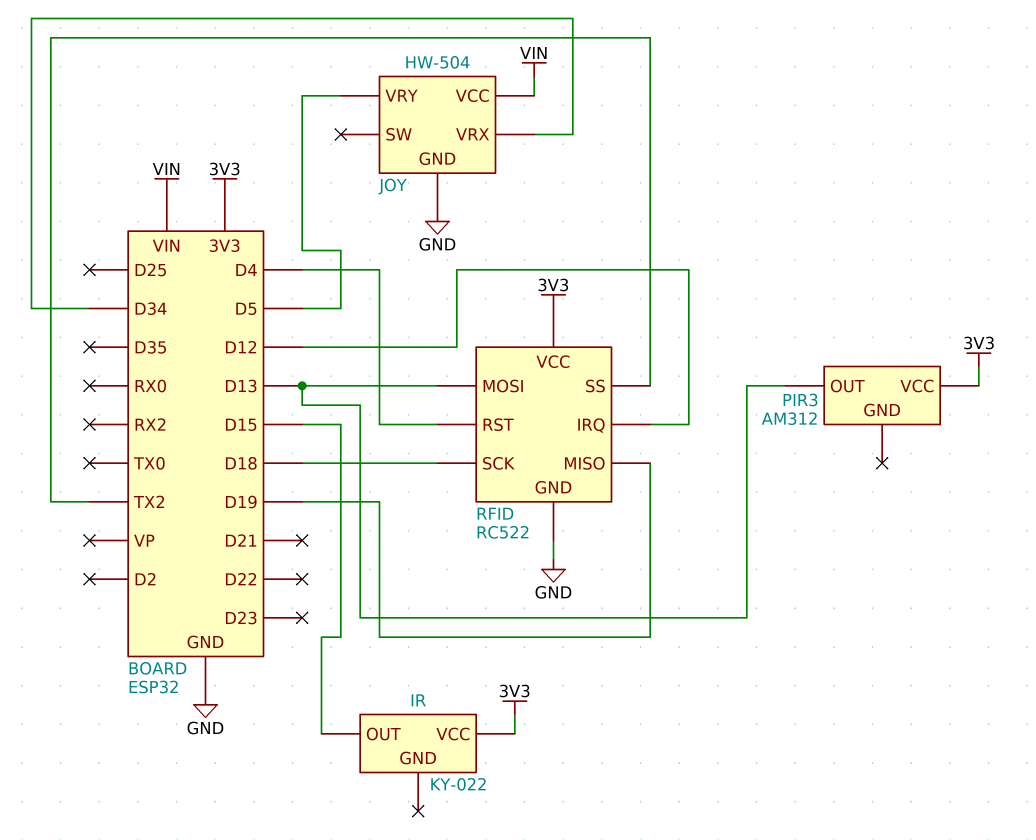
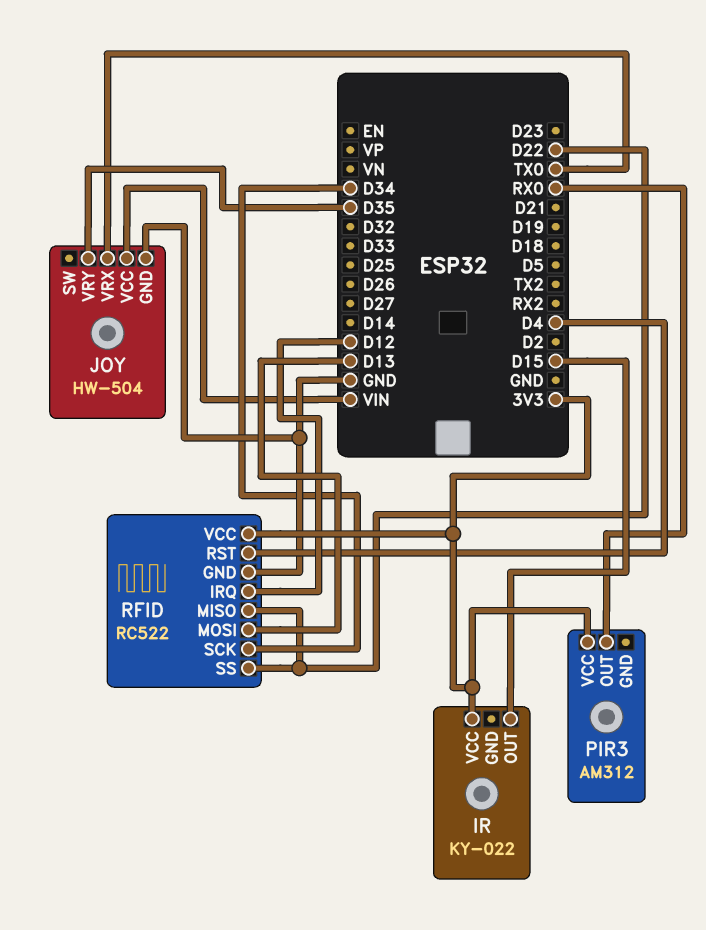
JOY pin VRX: D34 -> TX0
JOY pin VRY: D5 -> D35
PIR3 pin OUT: D13 -> RX0
RFID pin MISO: D19 -> D22
RFID pin SCK: D18 -> D34
RFID pin SS: TX2 -> D22

